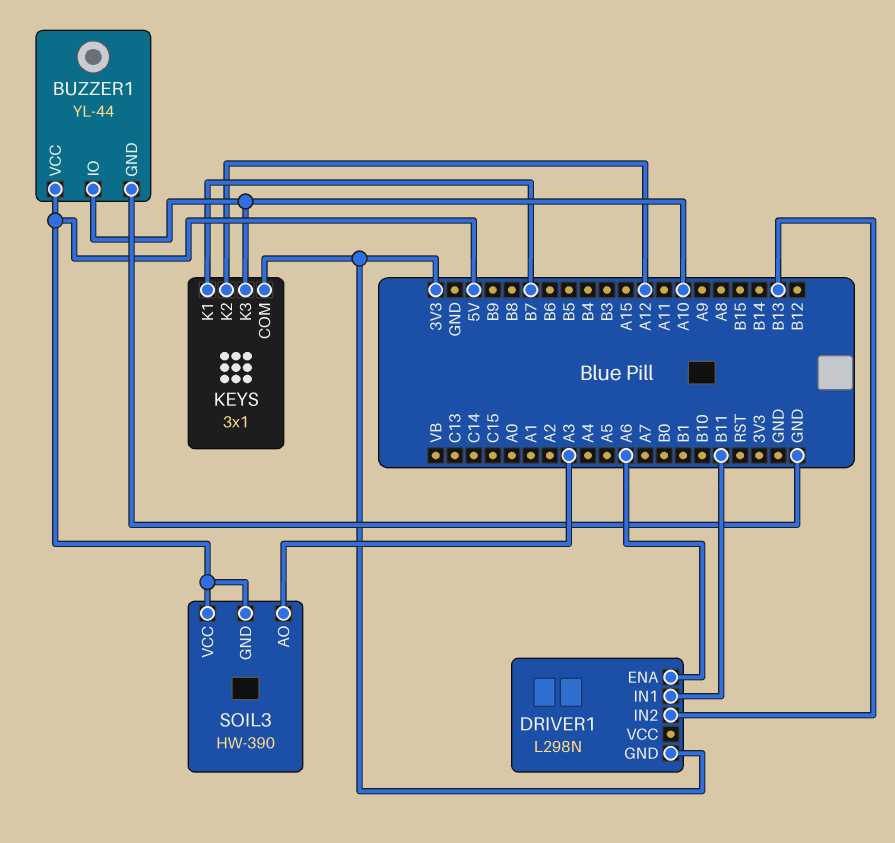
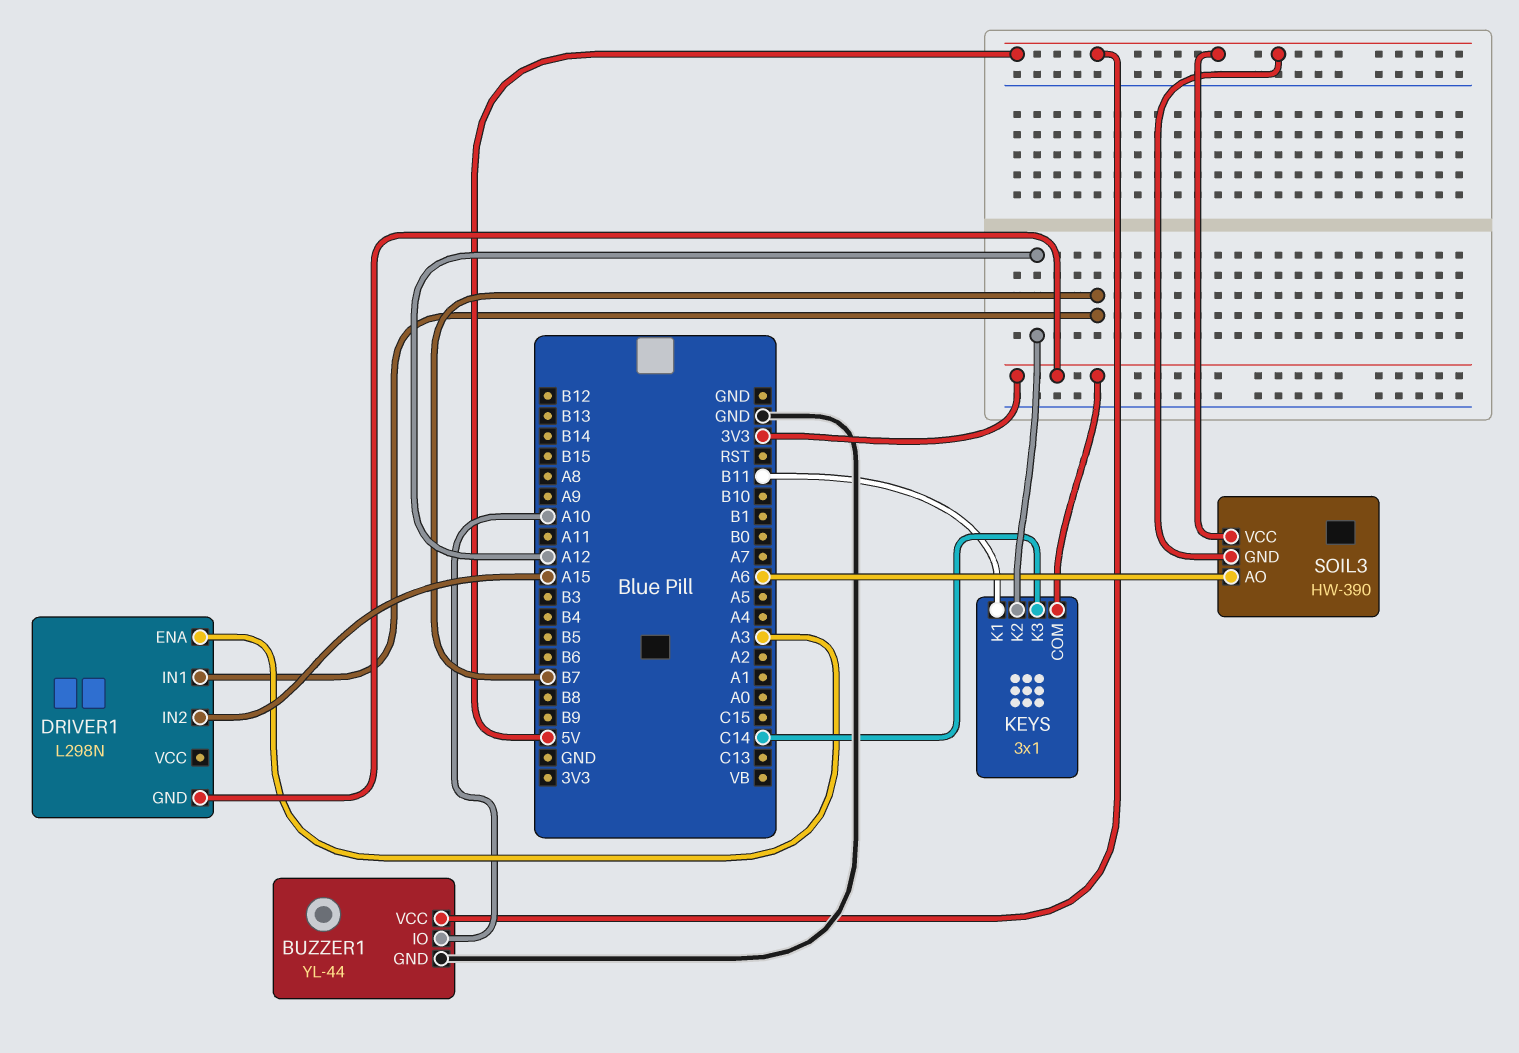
DRIVER1 pin ENA: A6 -> A3
DRIVER1 pin IN1: B11 -> B7
DRIVER1 pin IN2: B13 -> A15
KEYS pin K1: B7 -> B11
KEYS pin K3: A10 -> C14
SOIL3 pin AO: A3 -> A6

